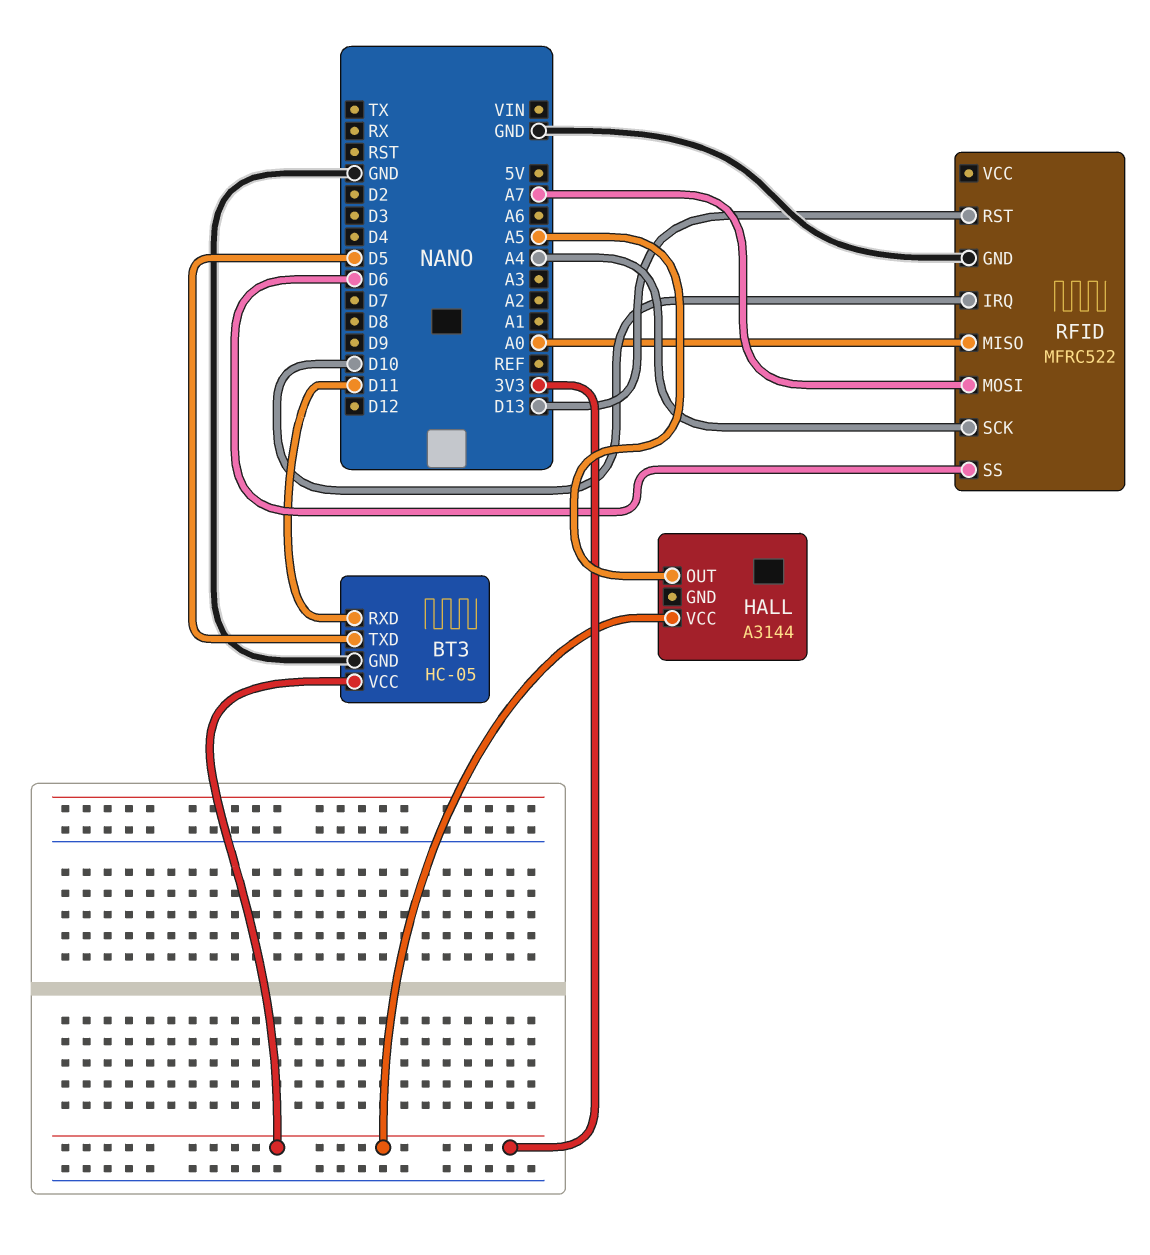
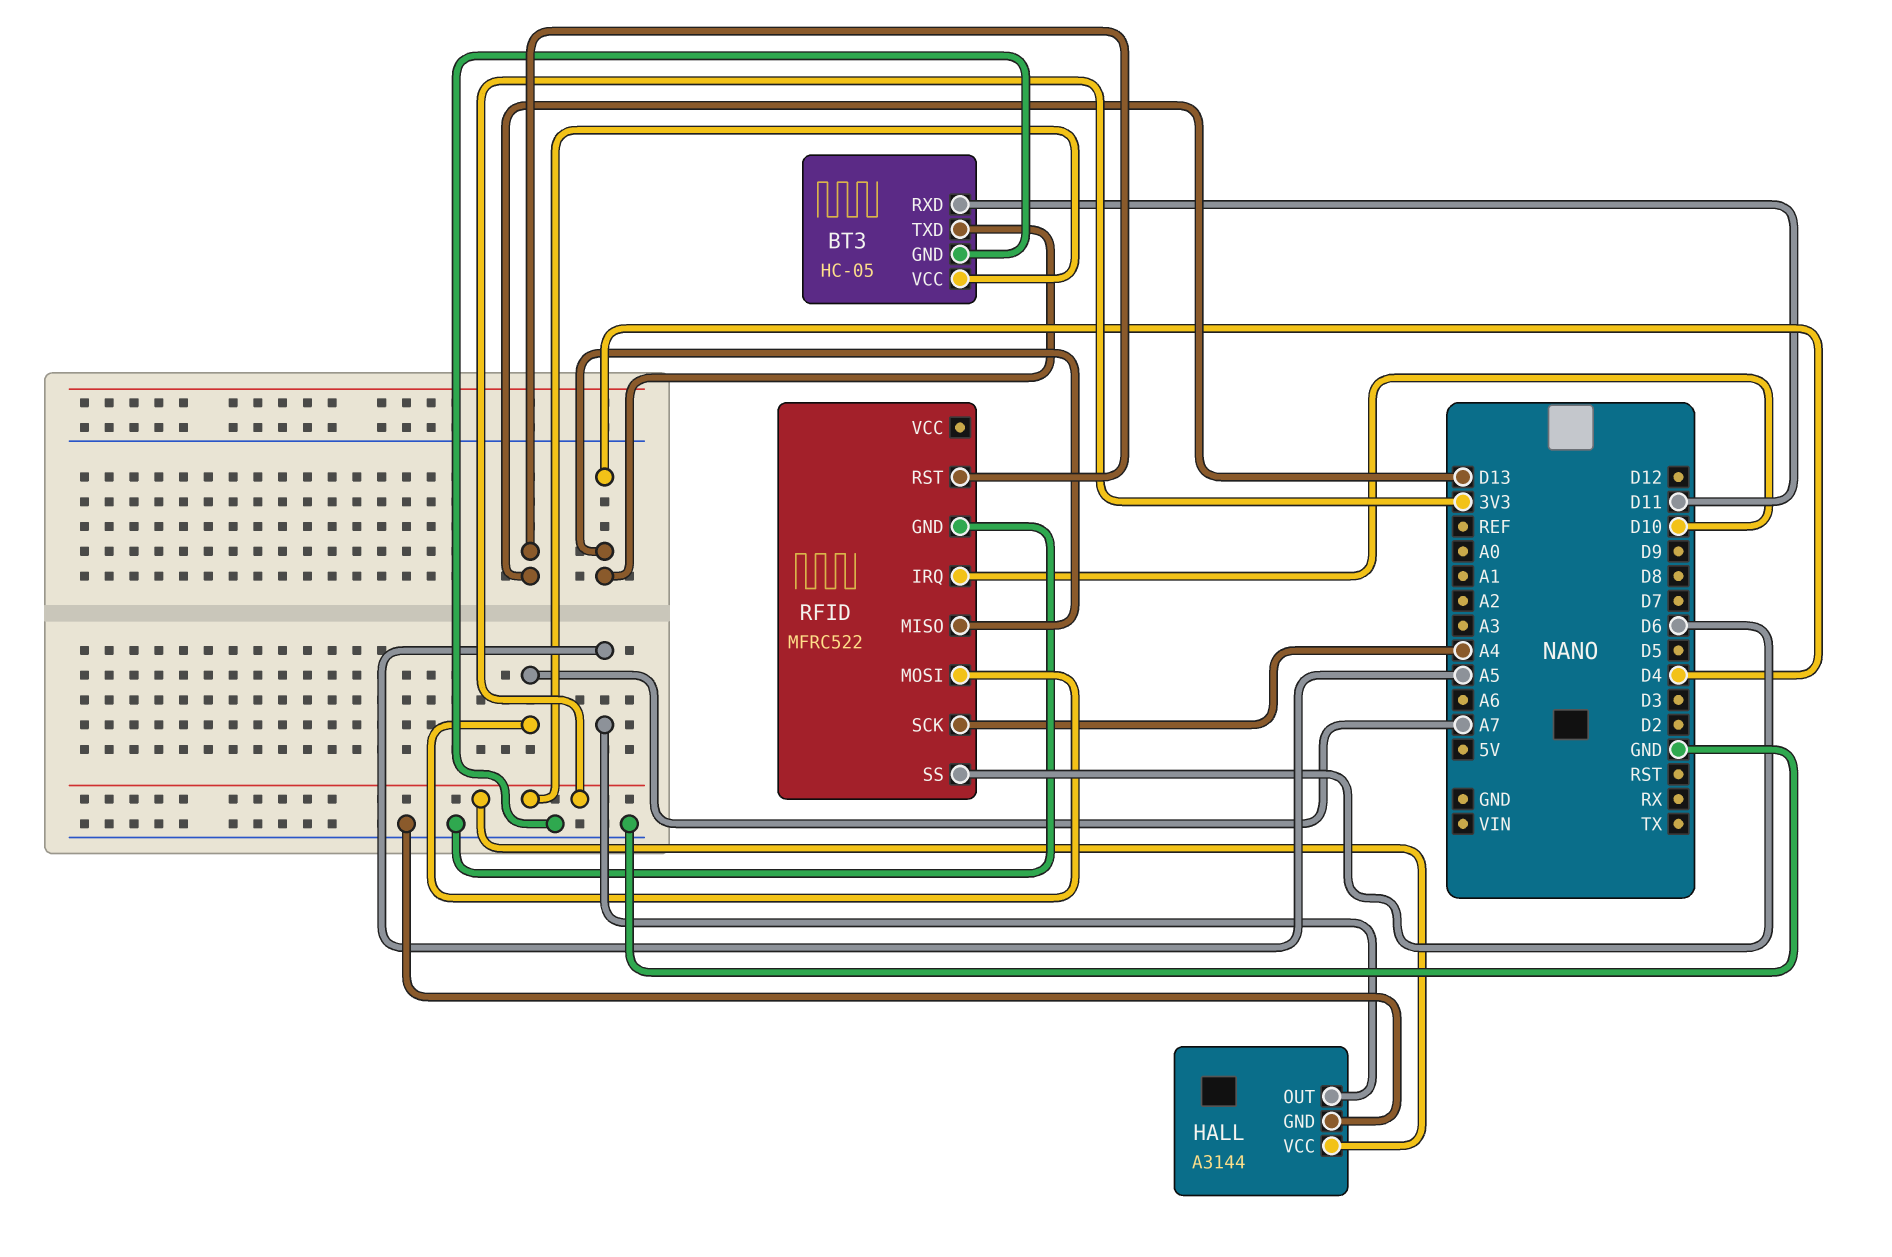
BT3 pin TXD: D5 -> D4
HALL pin GND: none -> GND
RFID pin MISO: A0 -> D4

